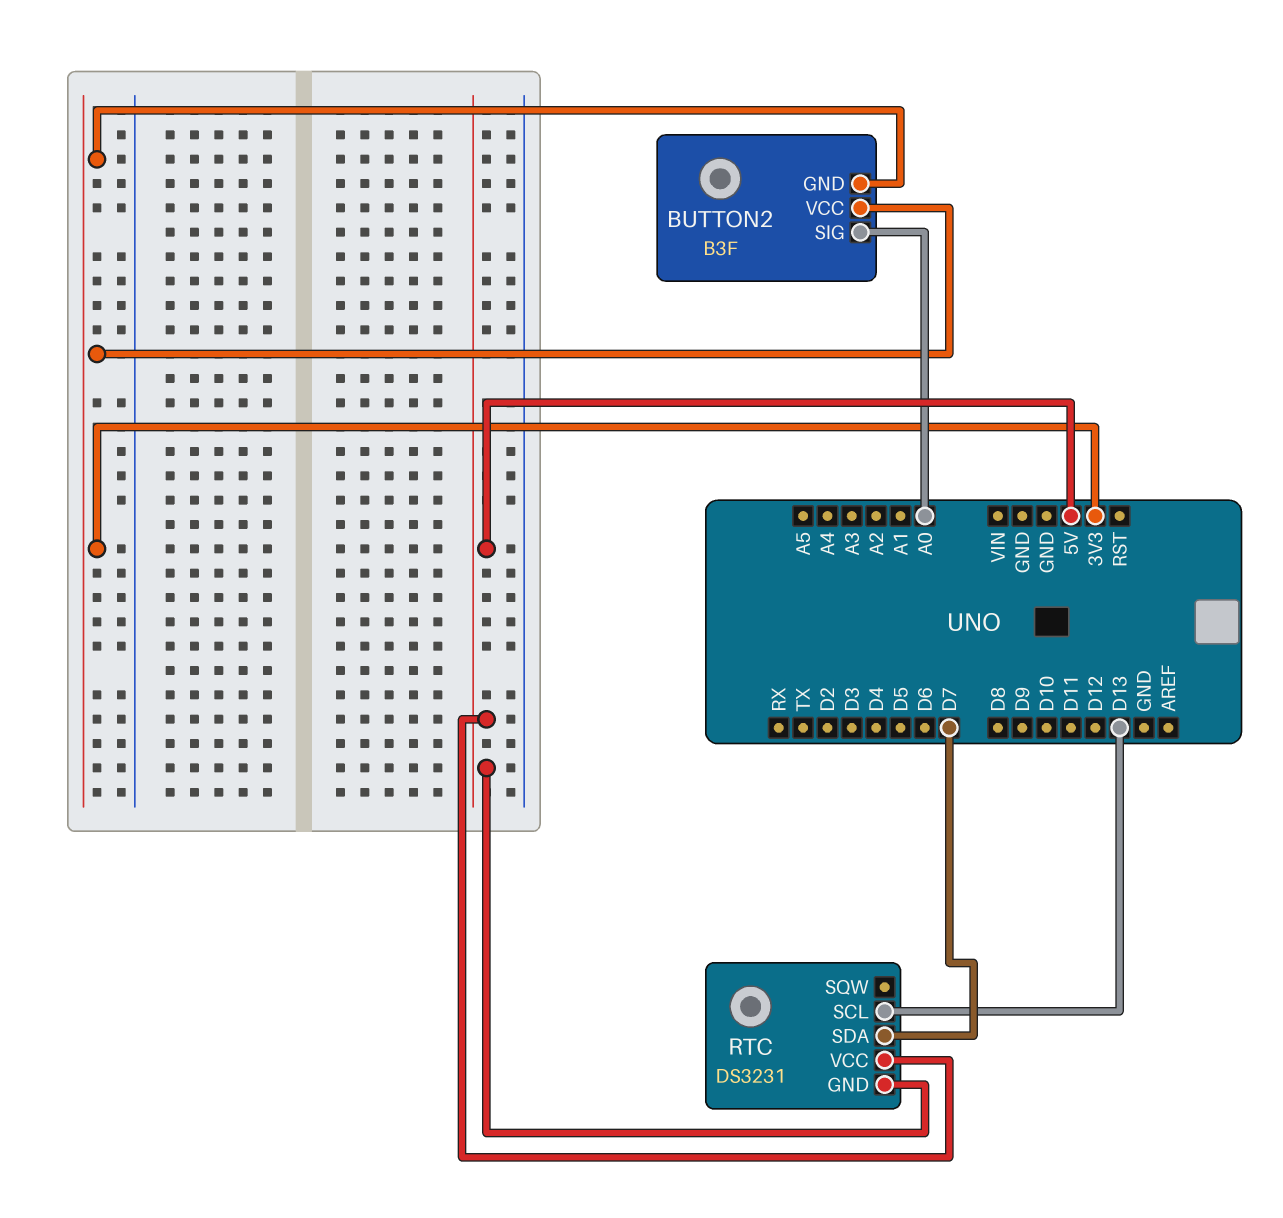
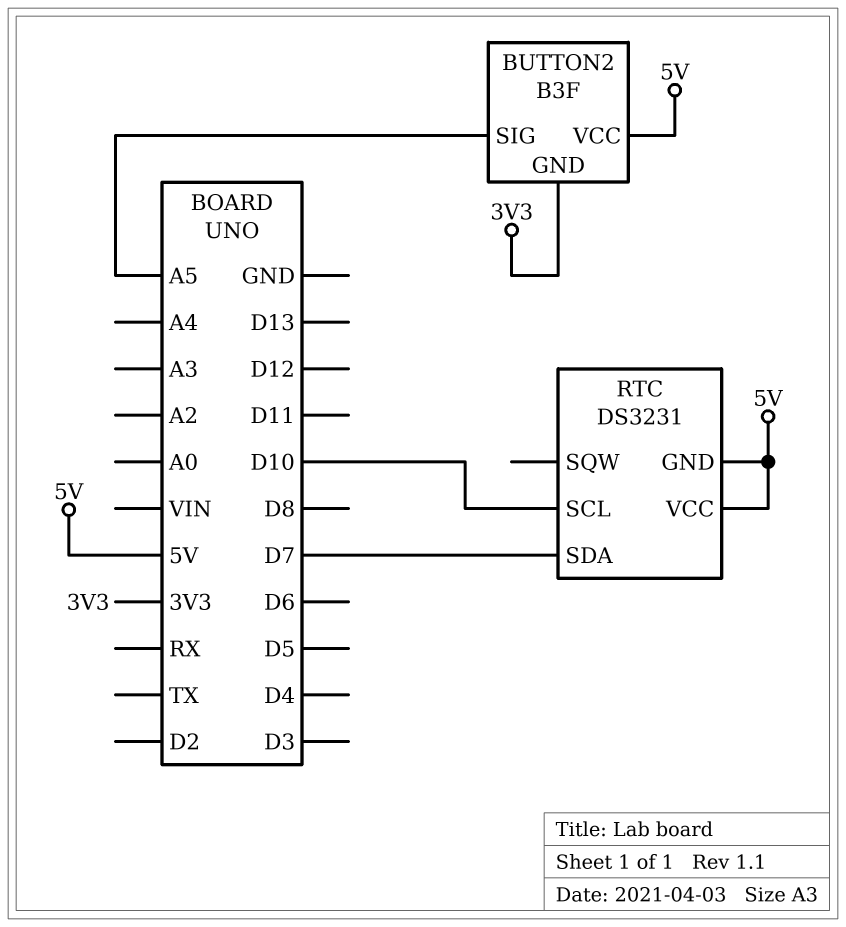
BUTTON2 pin SIG: A0 -> A5
BUTTON2 pin VCC: 3V3 -> 5V
RTC pin SCL: D13 -> D10

